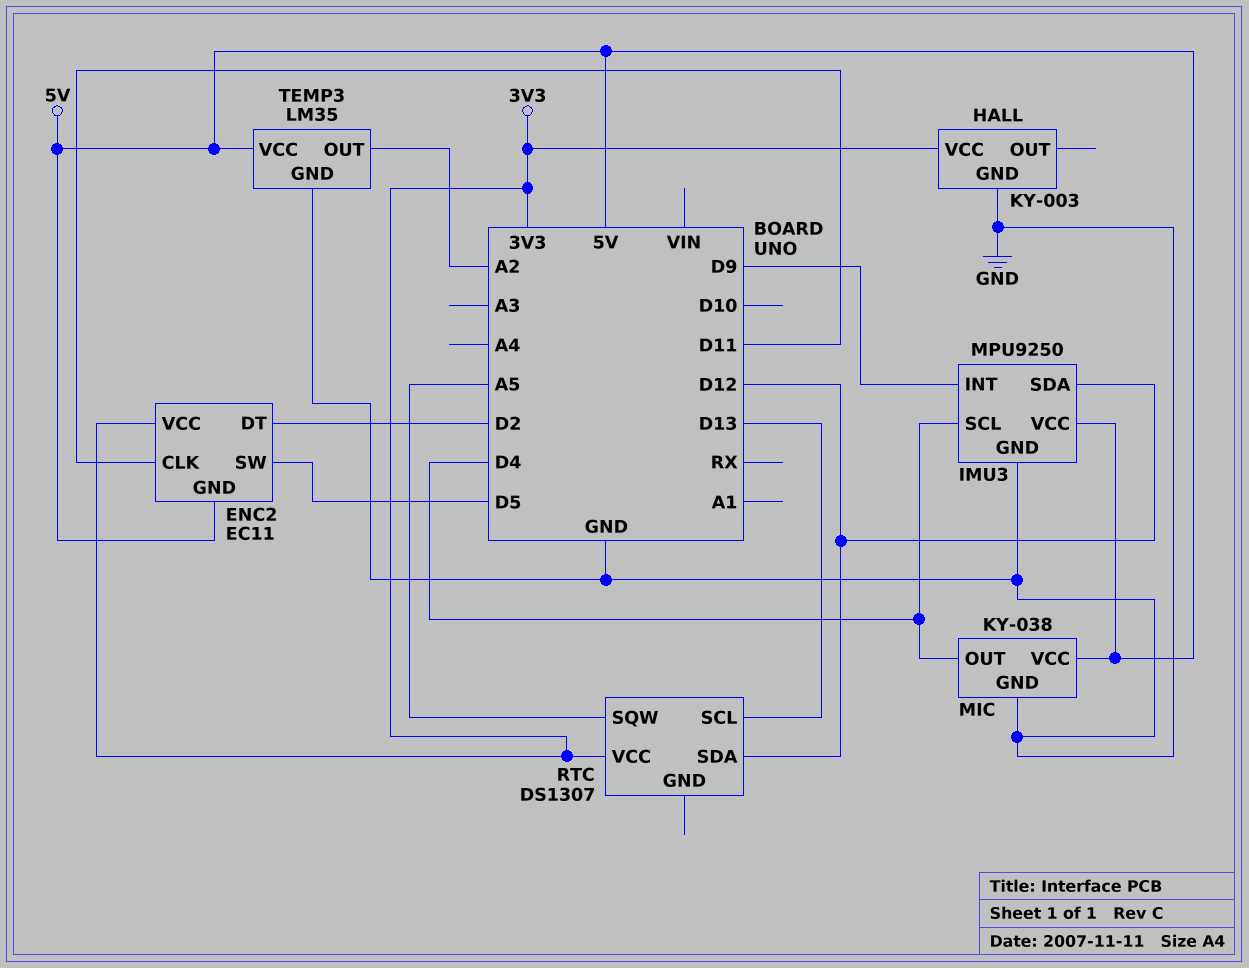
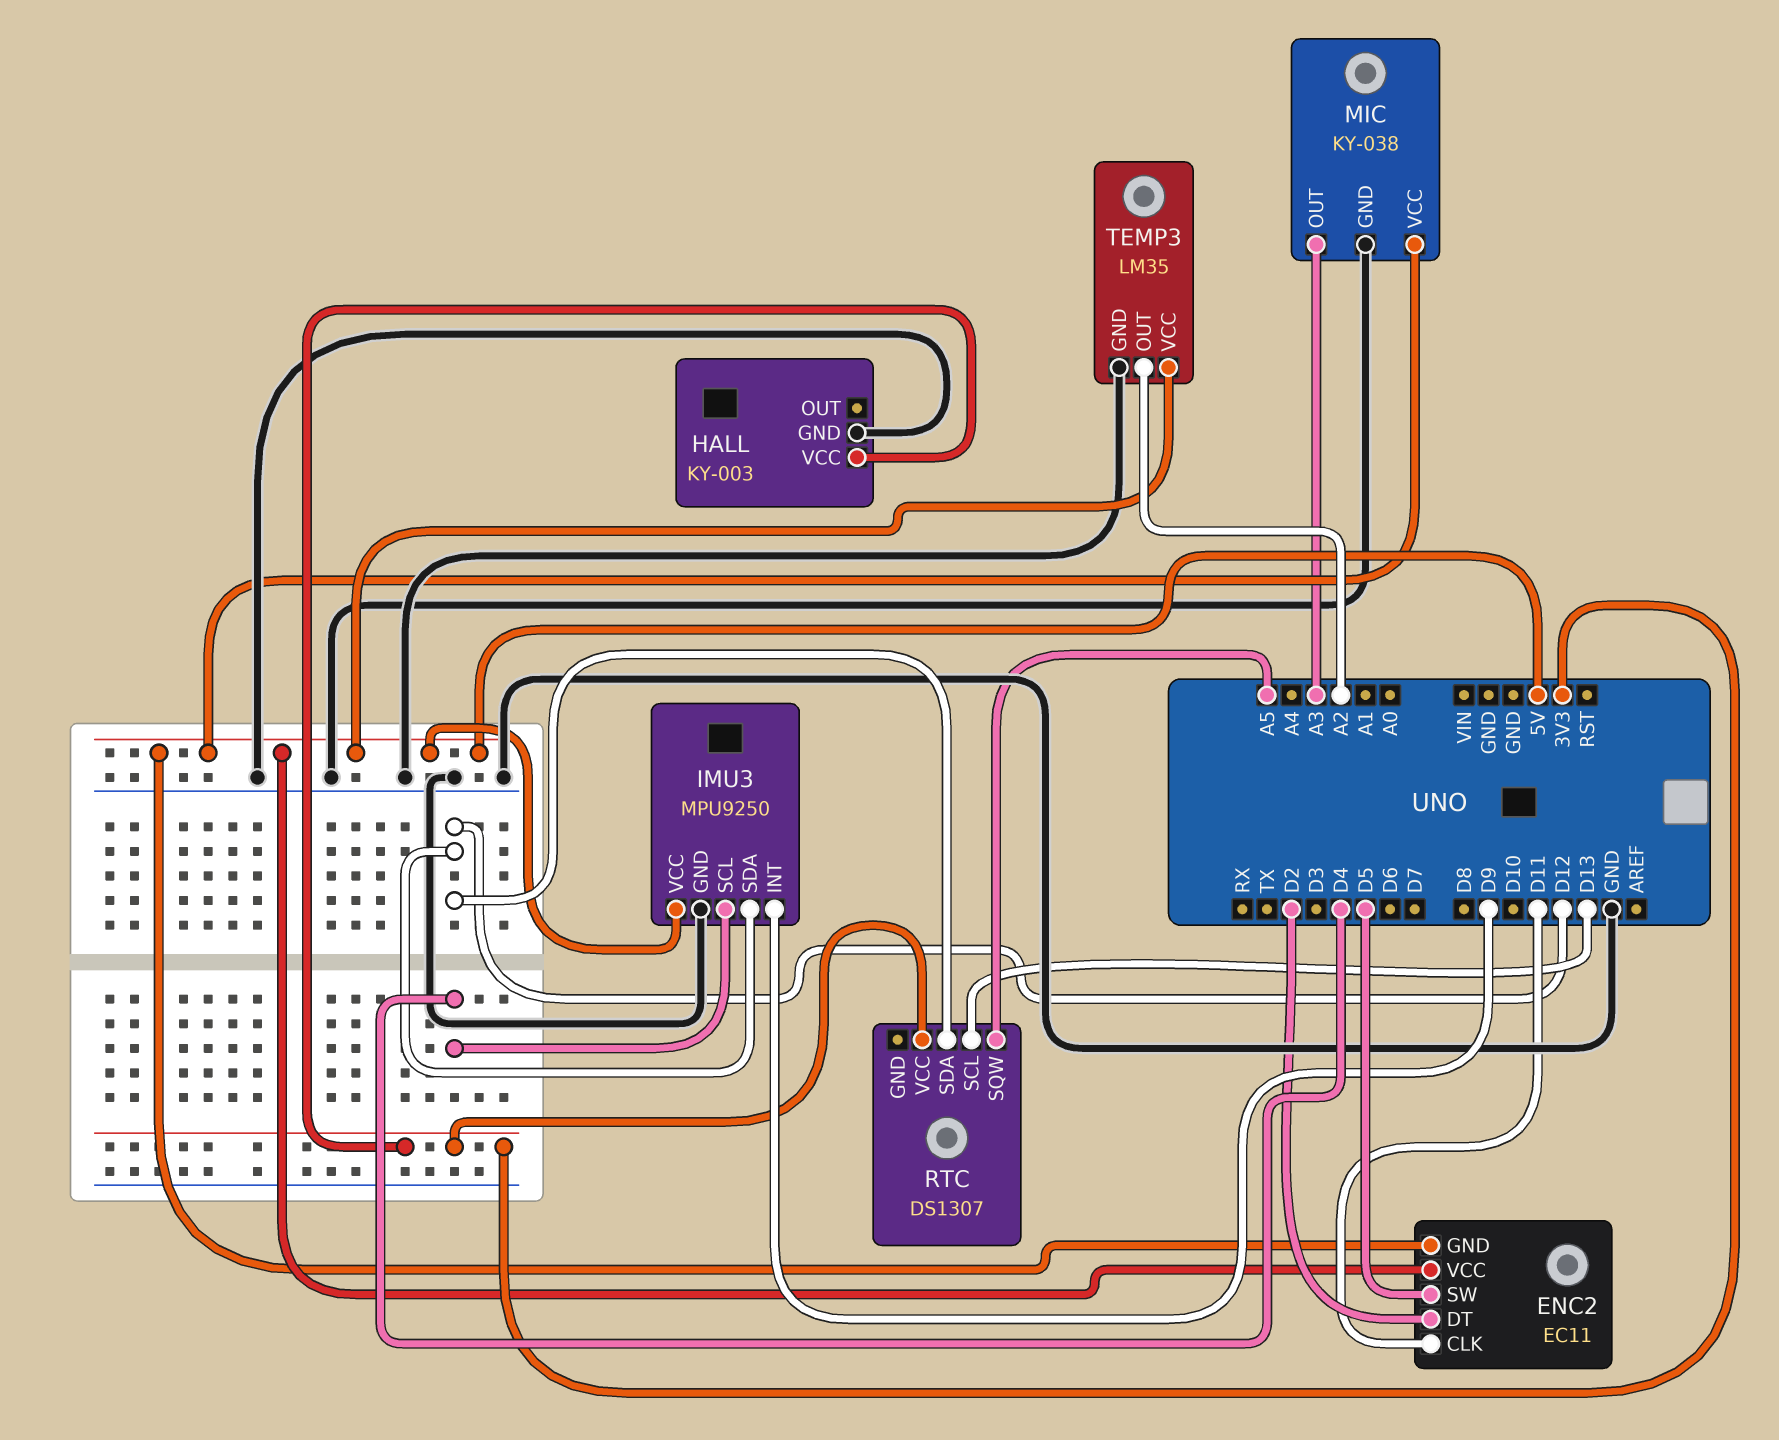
ENC2 pin VCC: 3V3 -> 5V
MIC pin OUT: D4 -> A3

